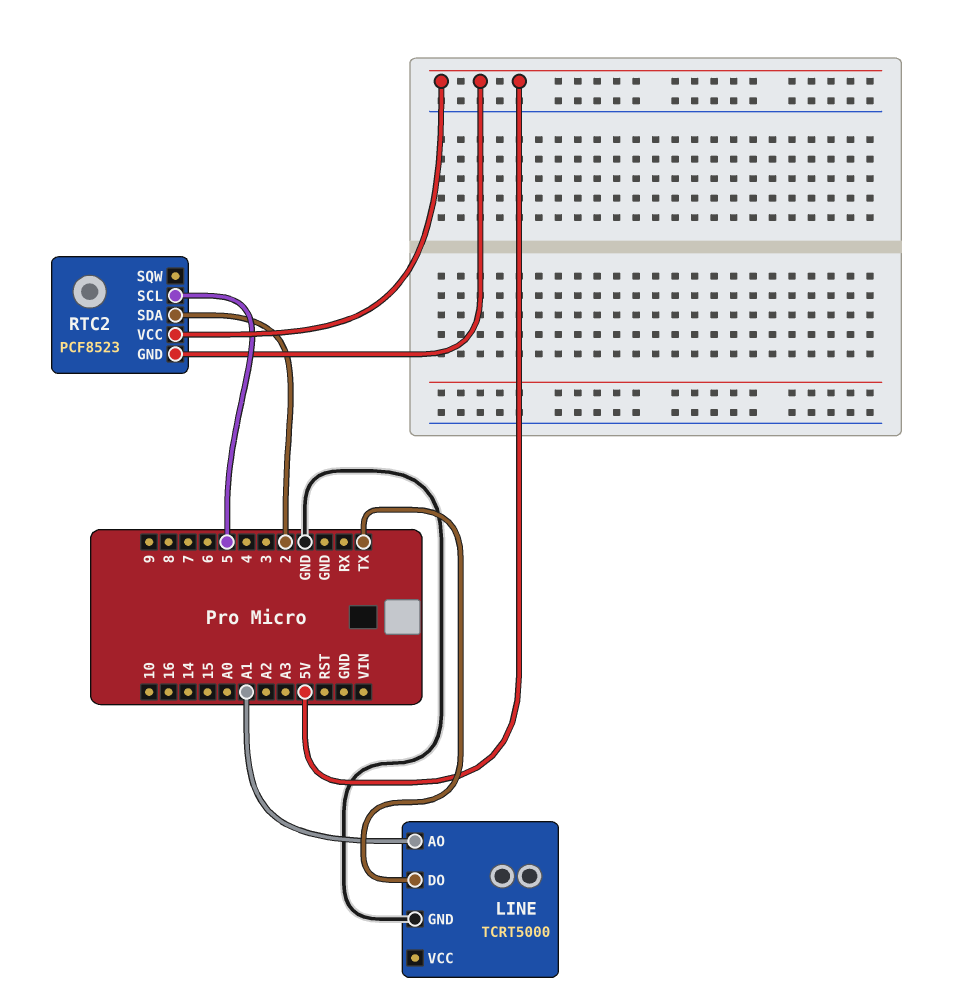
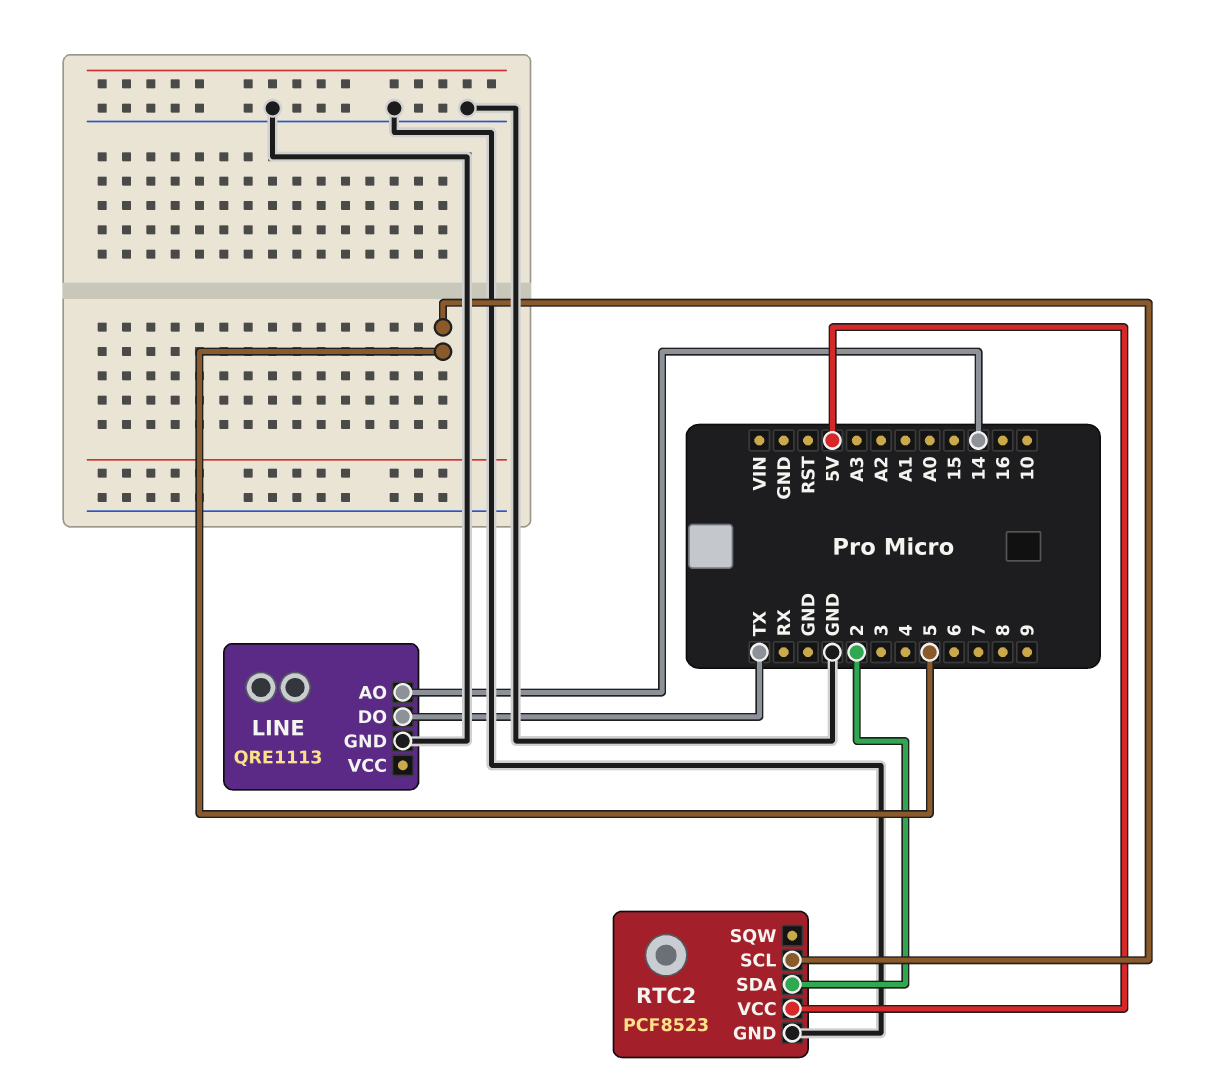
LINE: TCRT5000 -> QRE1113
LINE pin AO: A1 -> 14
RTC2 pin GND: 5V -> GND

